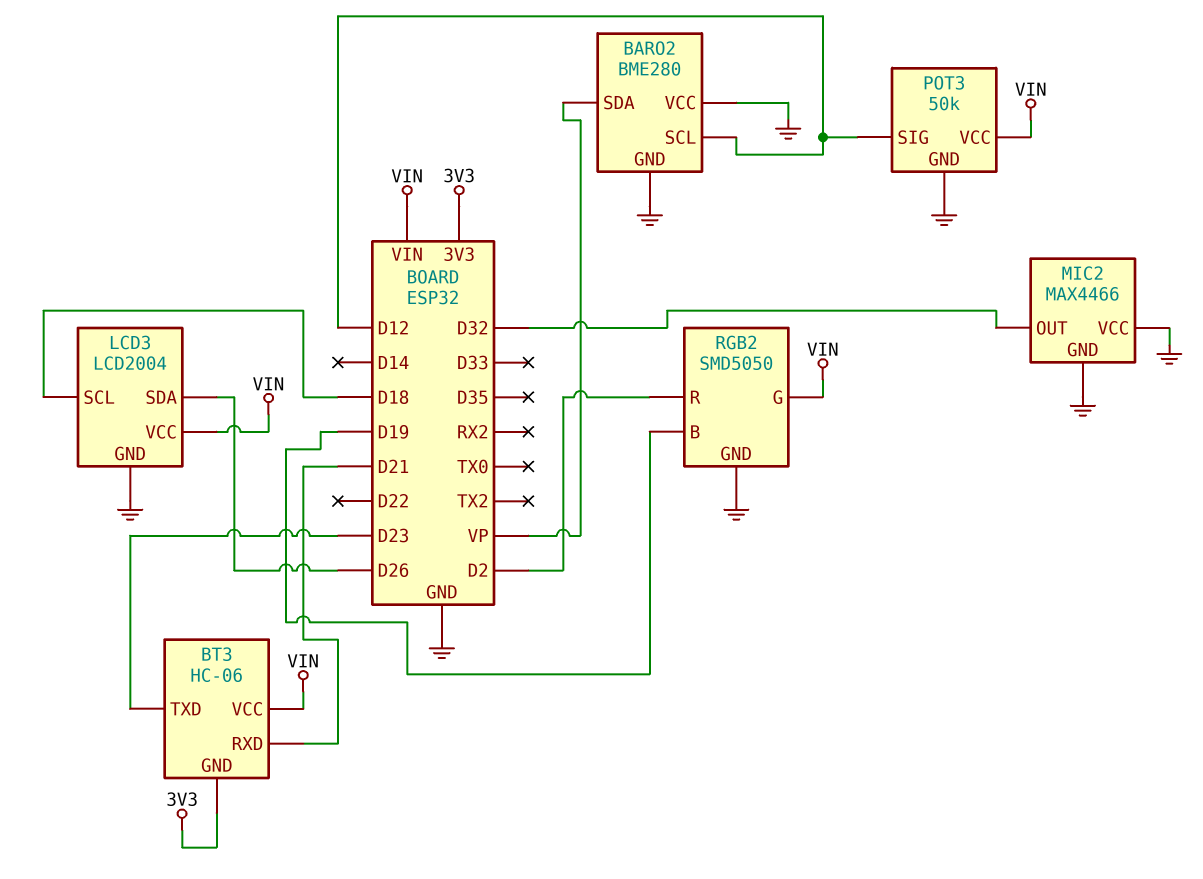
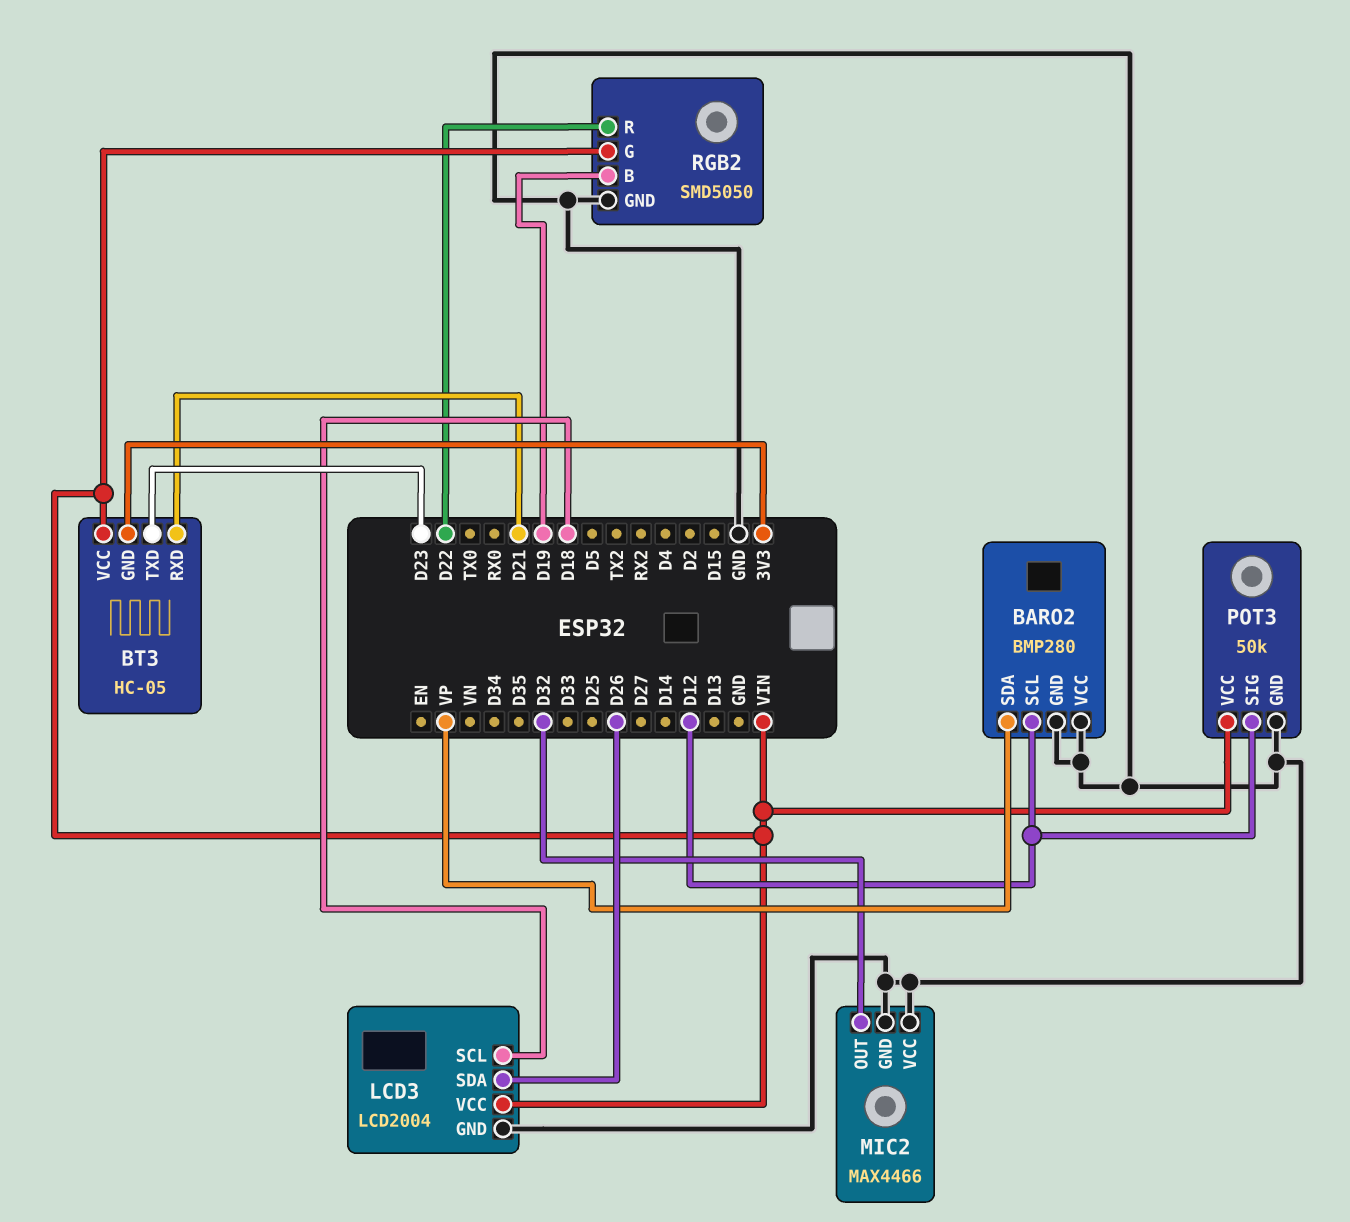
BARO2: BME280 -> BMP280
BT3: HC-06 -> HC-05
RGB2 pin R: D2 -> D22

